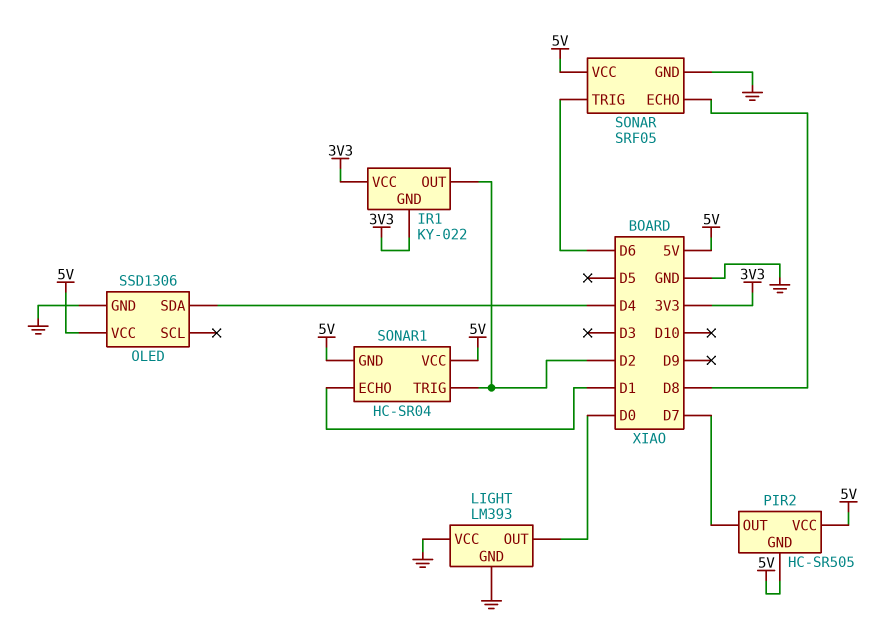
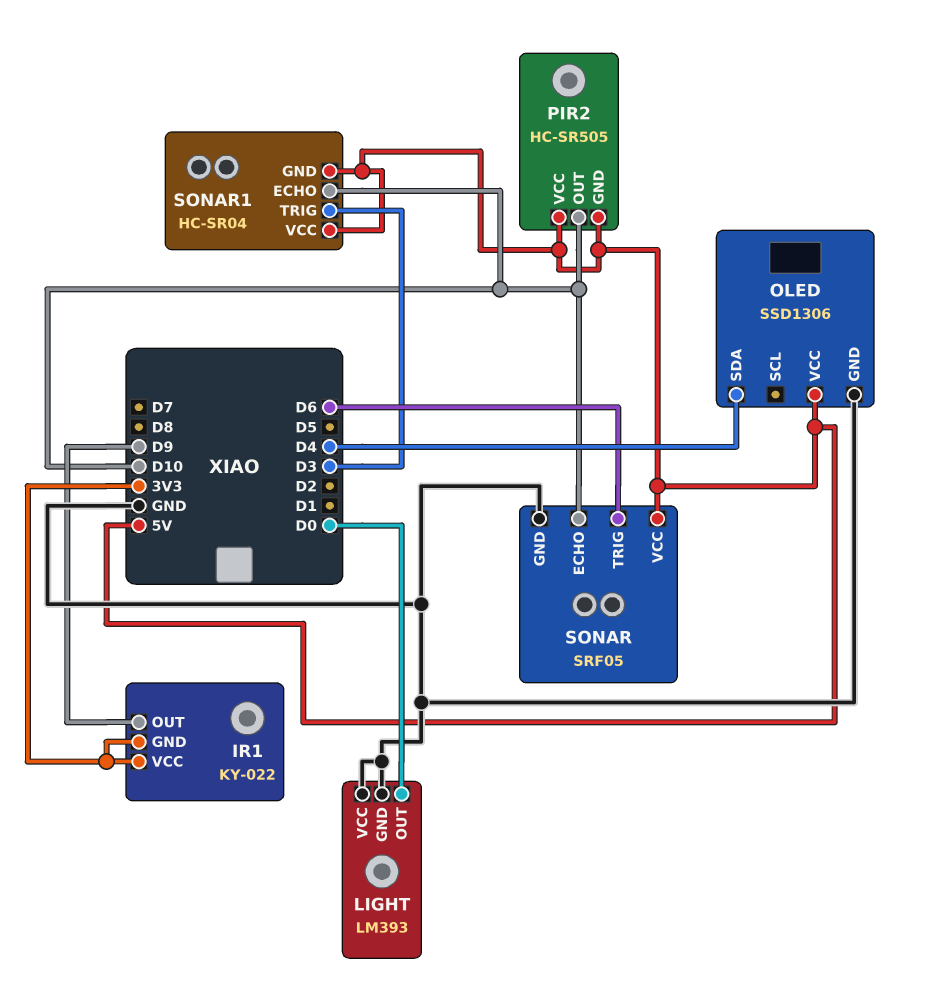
IR1 pin OUT: D2 -> D9
PIR2 pin OUT: D7 -> D10
SONAR pin ECHO: D8 -> D10
SONAR1 pin ECHO: D1 -> D10
SONAR1 pin TRIG: D2 -> D3

